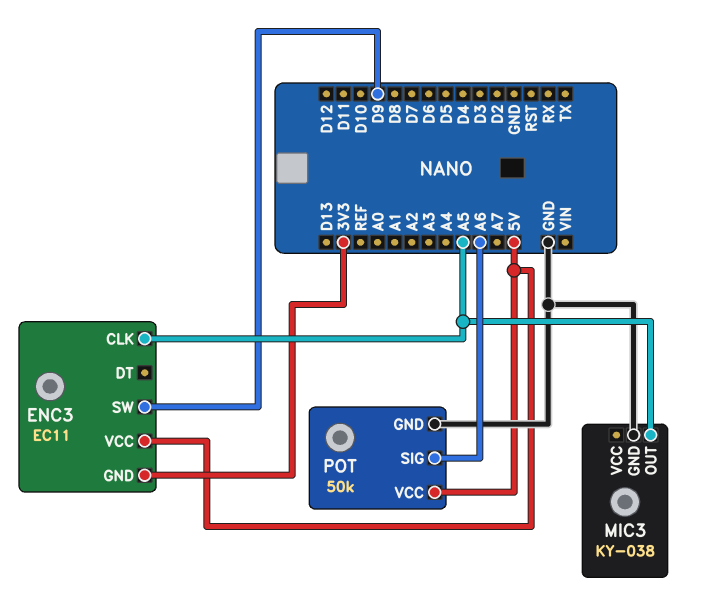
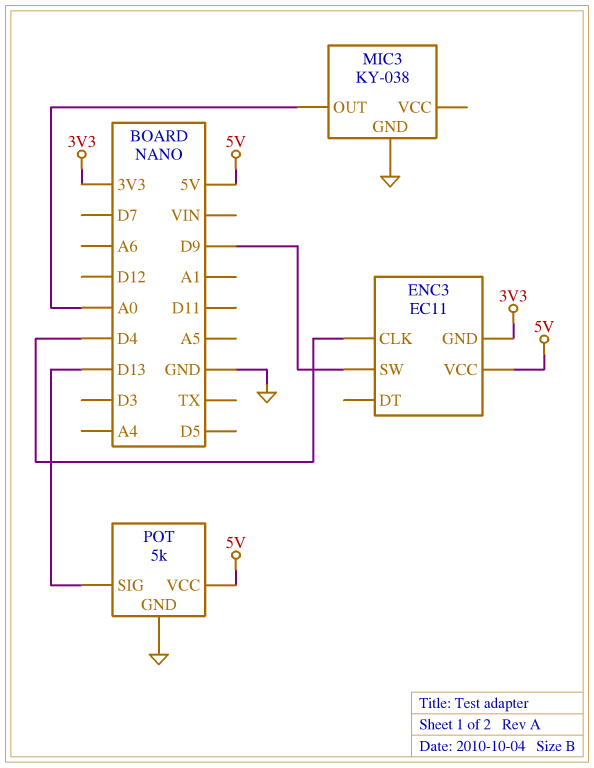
ENC3 pin CLK: A5 -> D4
MIC3 pin OUT: A5 -> A0
POT: 50k -> 5k
POT pin SIG: A6 -> D13

